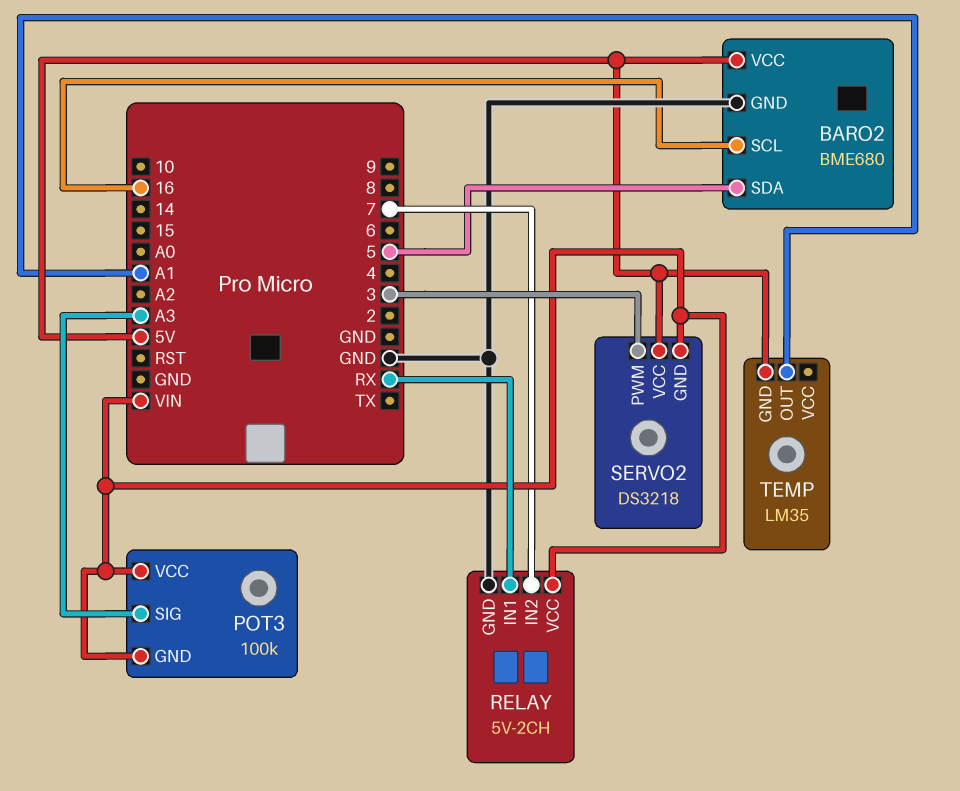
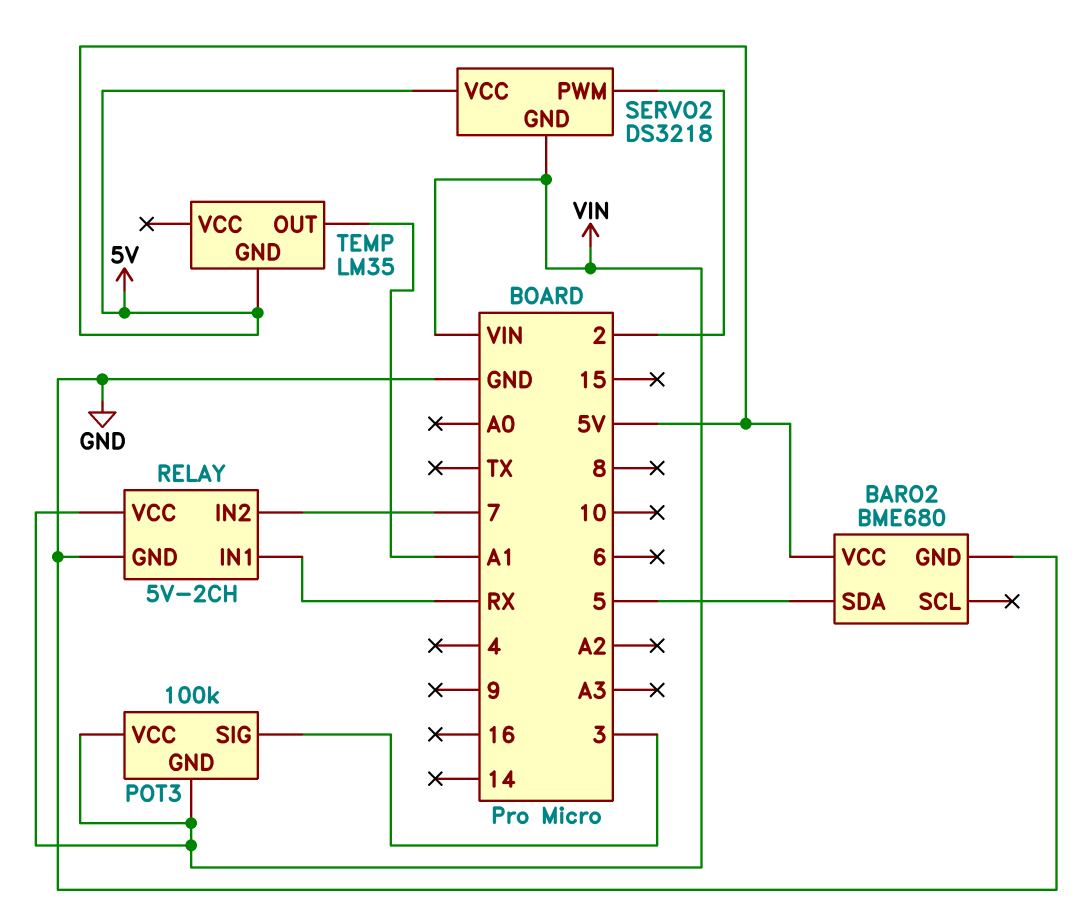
BARO2 pin SCL: 16 -> none
POT3 pin SIG: A3 -> 3
SERVO2 pin PWM: 3 -> 2

